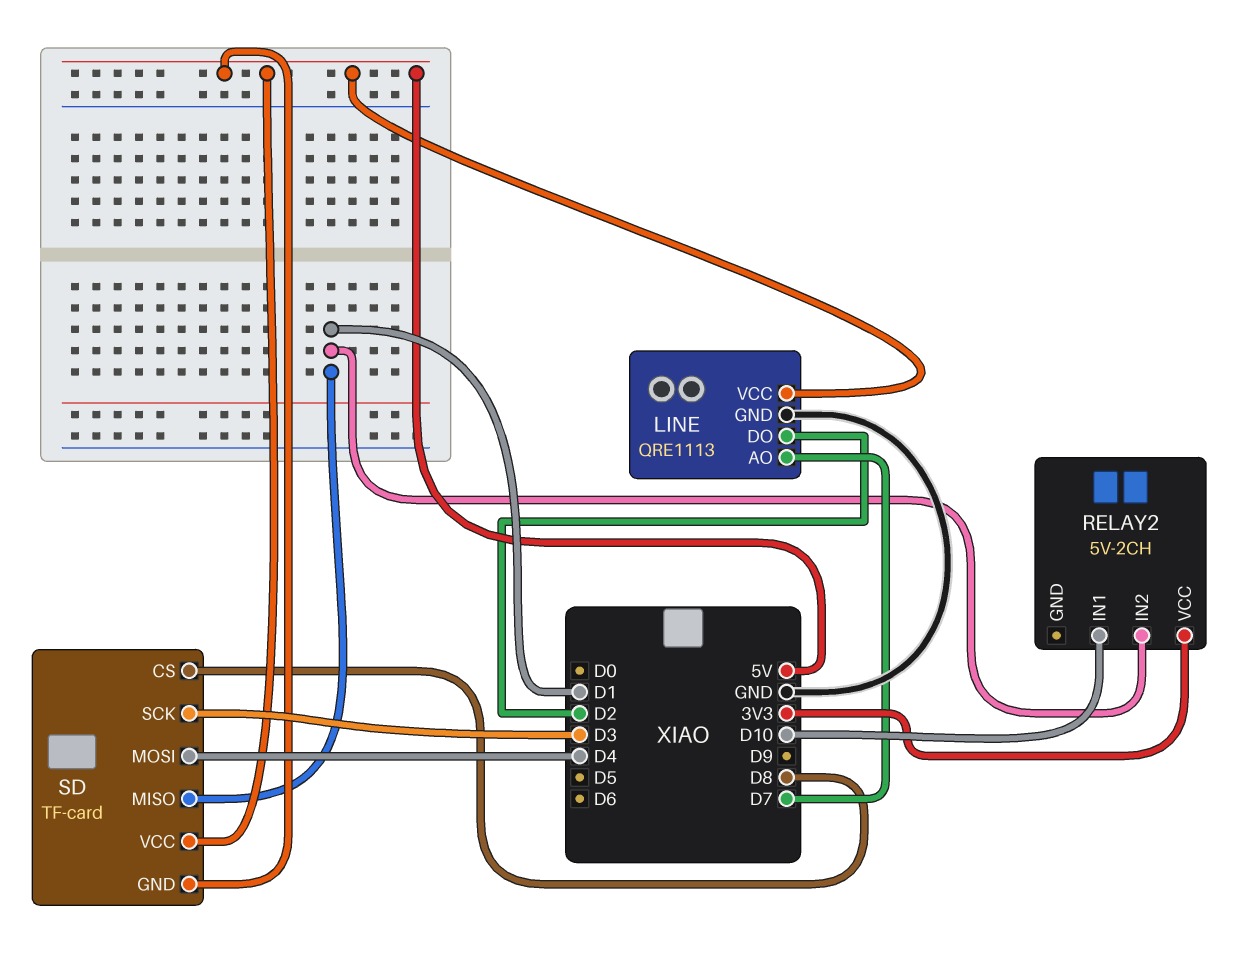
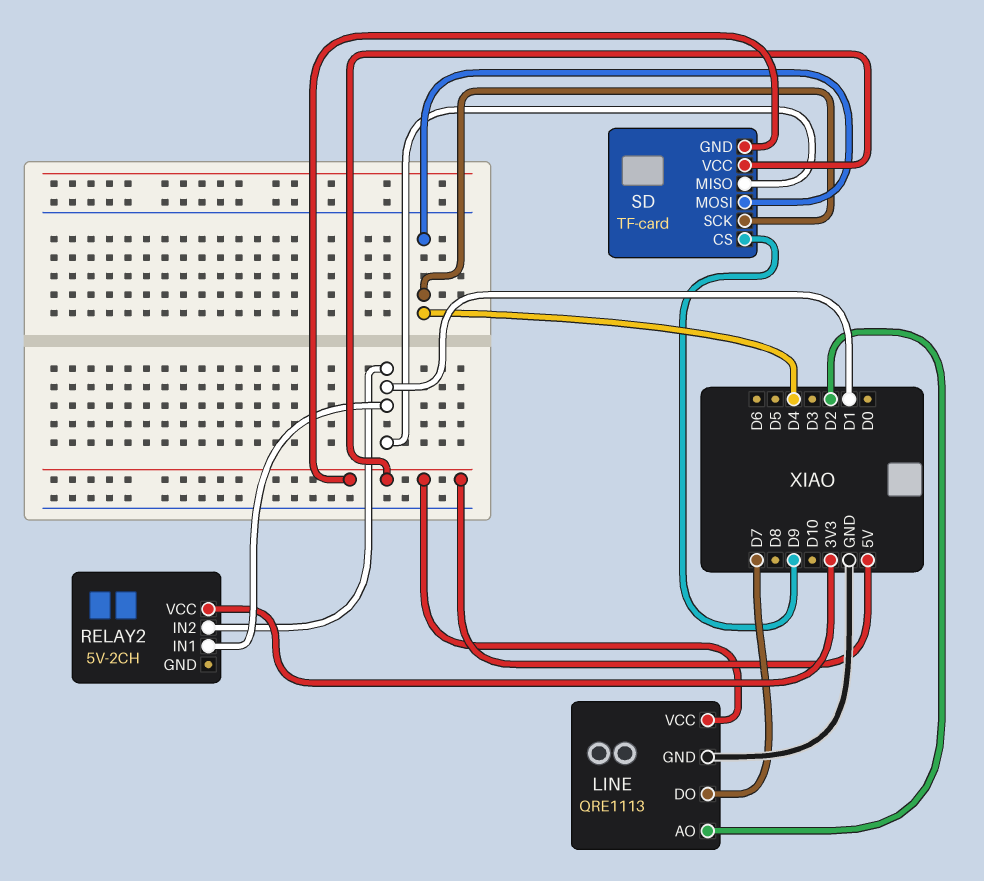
LINE pin AO: D7 -> D2
LINE pin DO: D2 -> D7
RELAY2 pin IN1: D10 -> D1
SD pin CS: D8 -> D9
SD pin SCK: D3 -> D4

